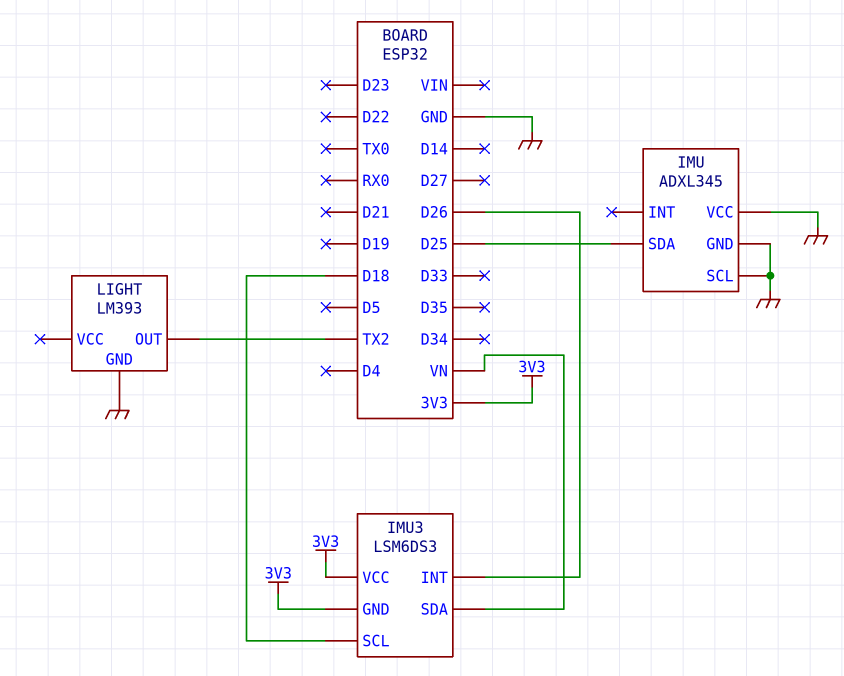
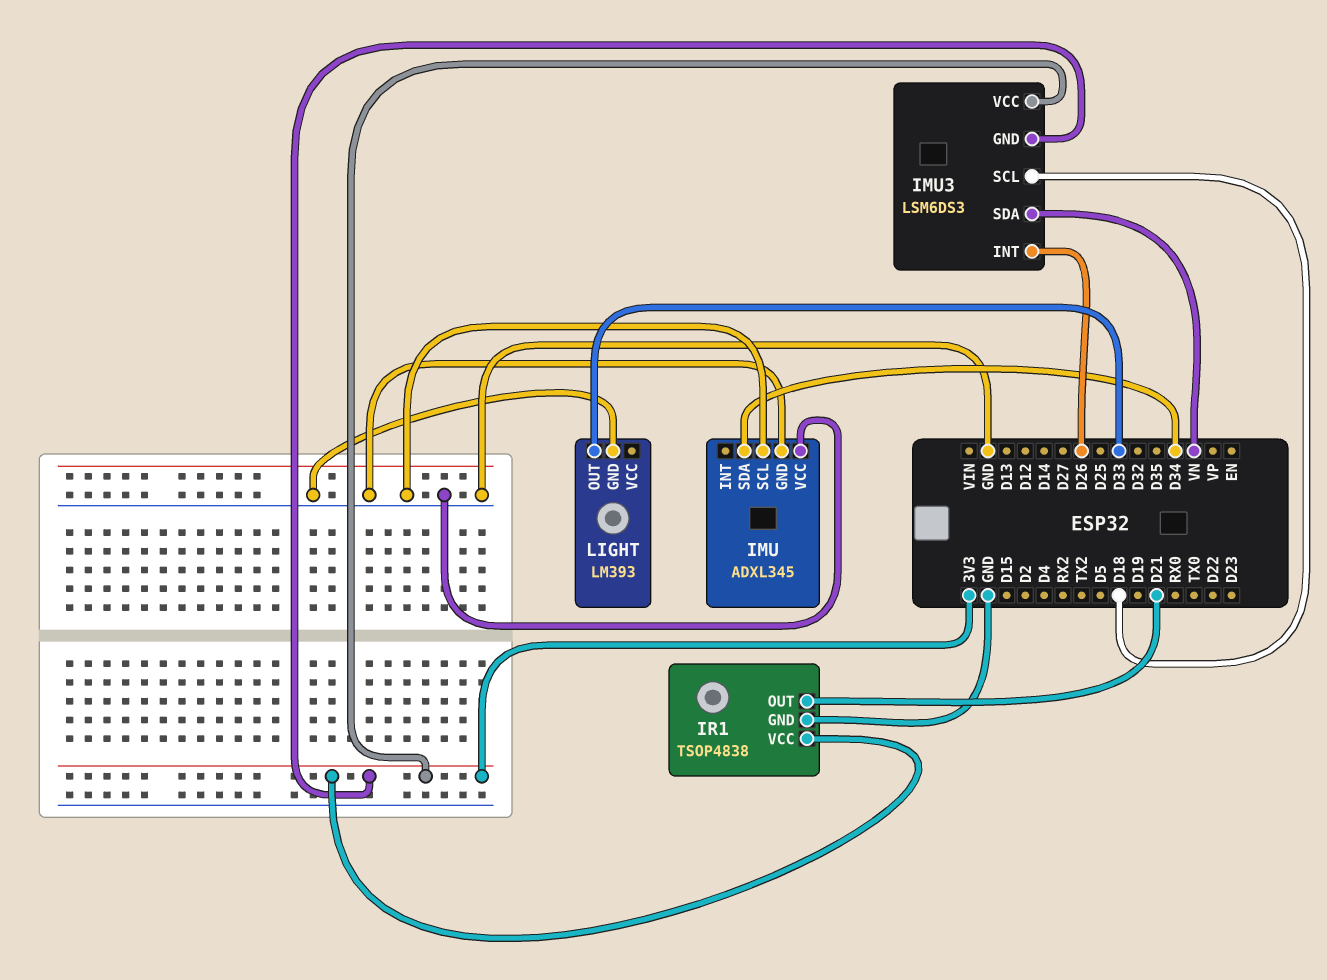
IMU pin SDA: D25 -> D34
IR1: none -> TSOP4838
IR1 pin GND: none -> GND
IR1 pin OUT: none -> D21
IR1 pin VCC: none -> 3V3
LIGHT pin OUT: TX2 -> D33

